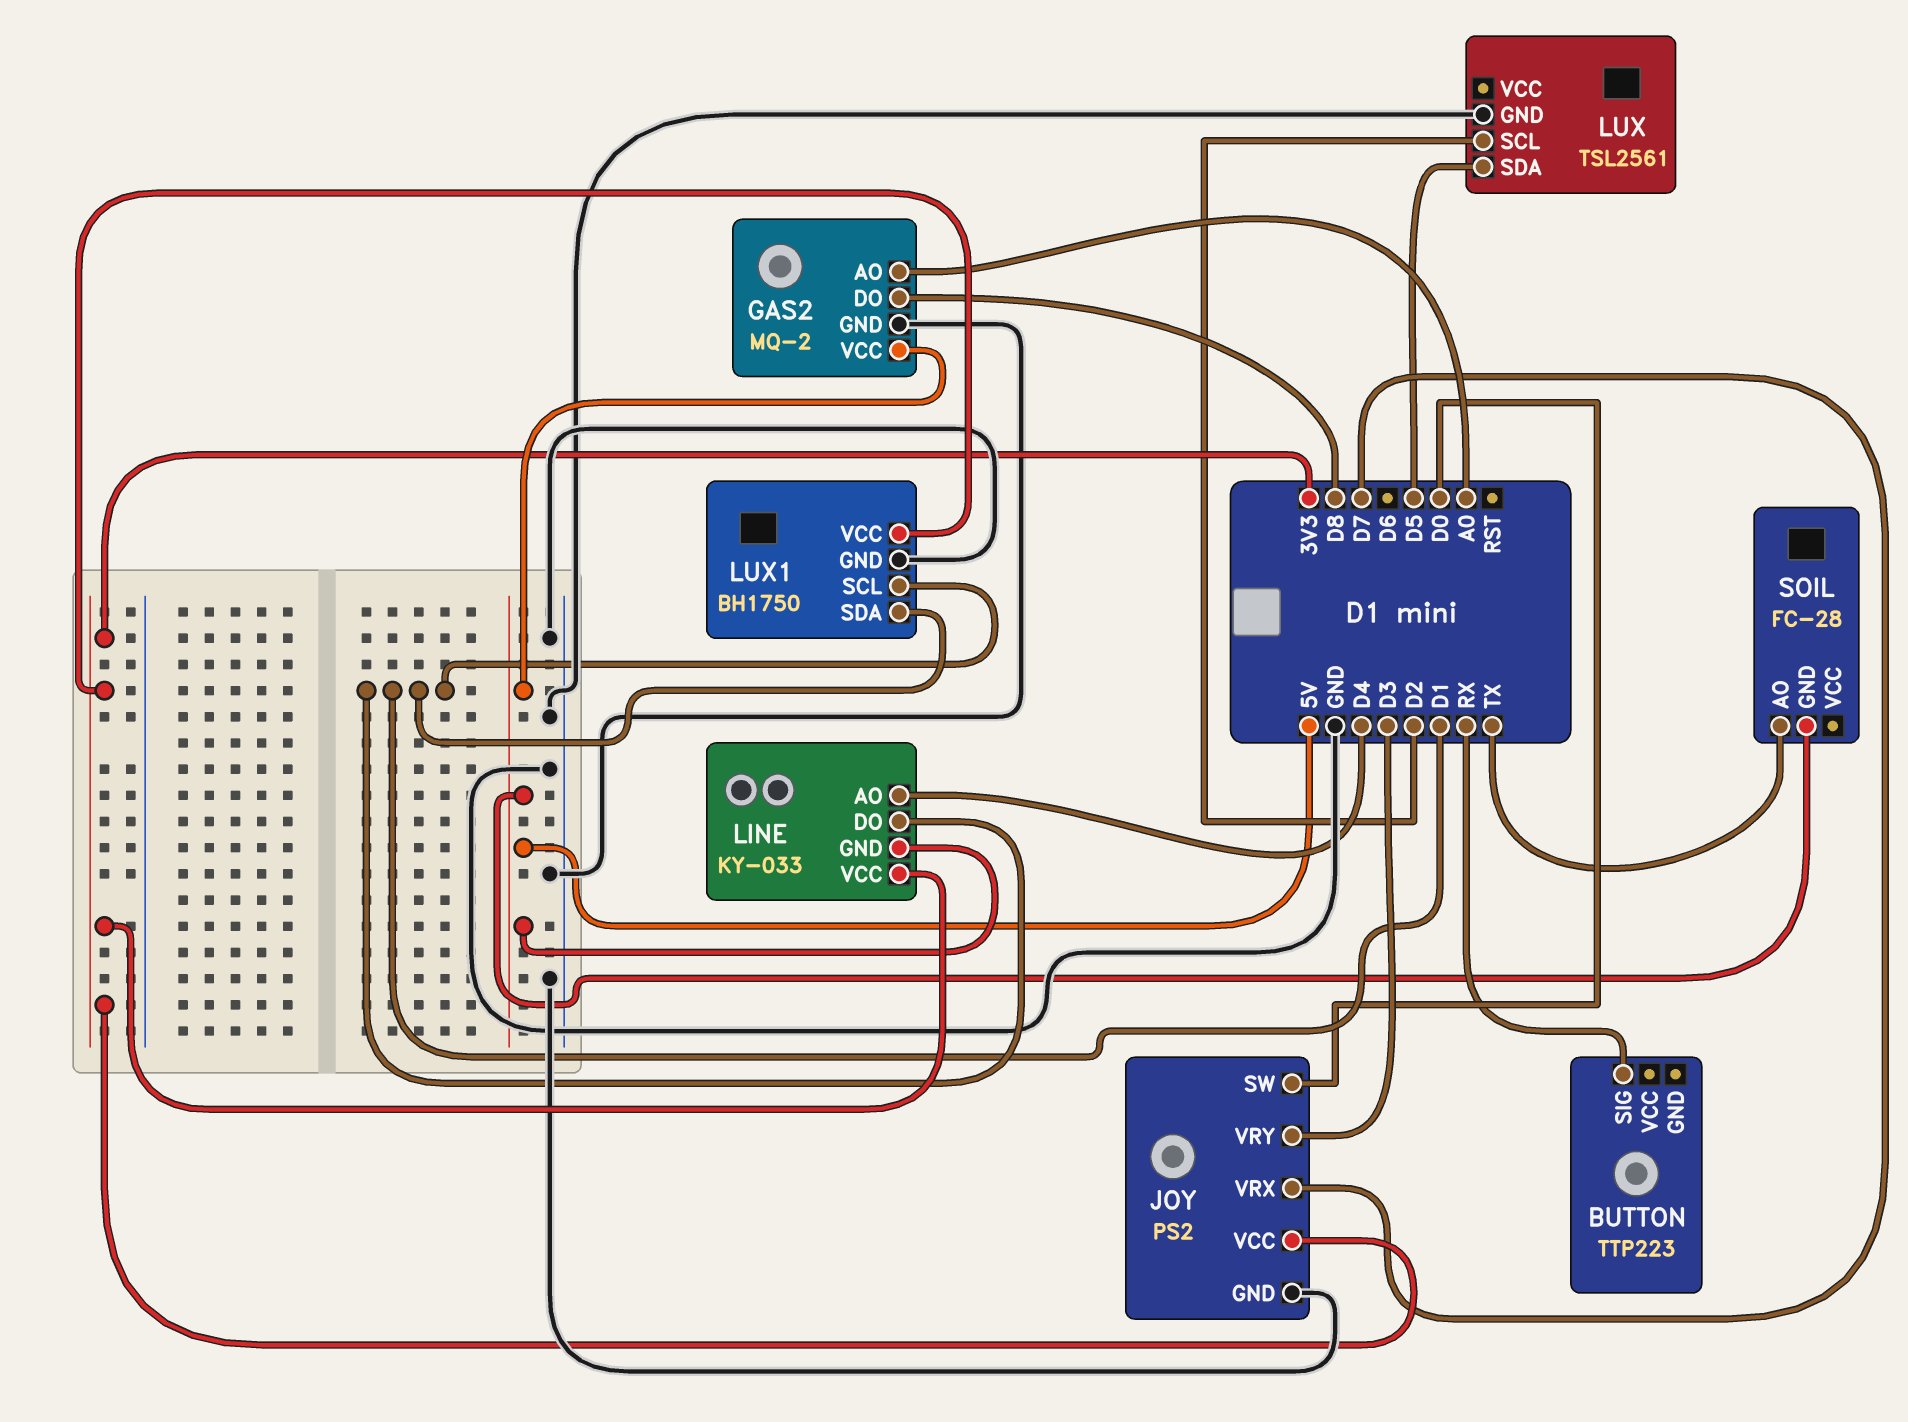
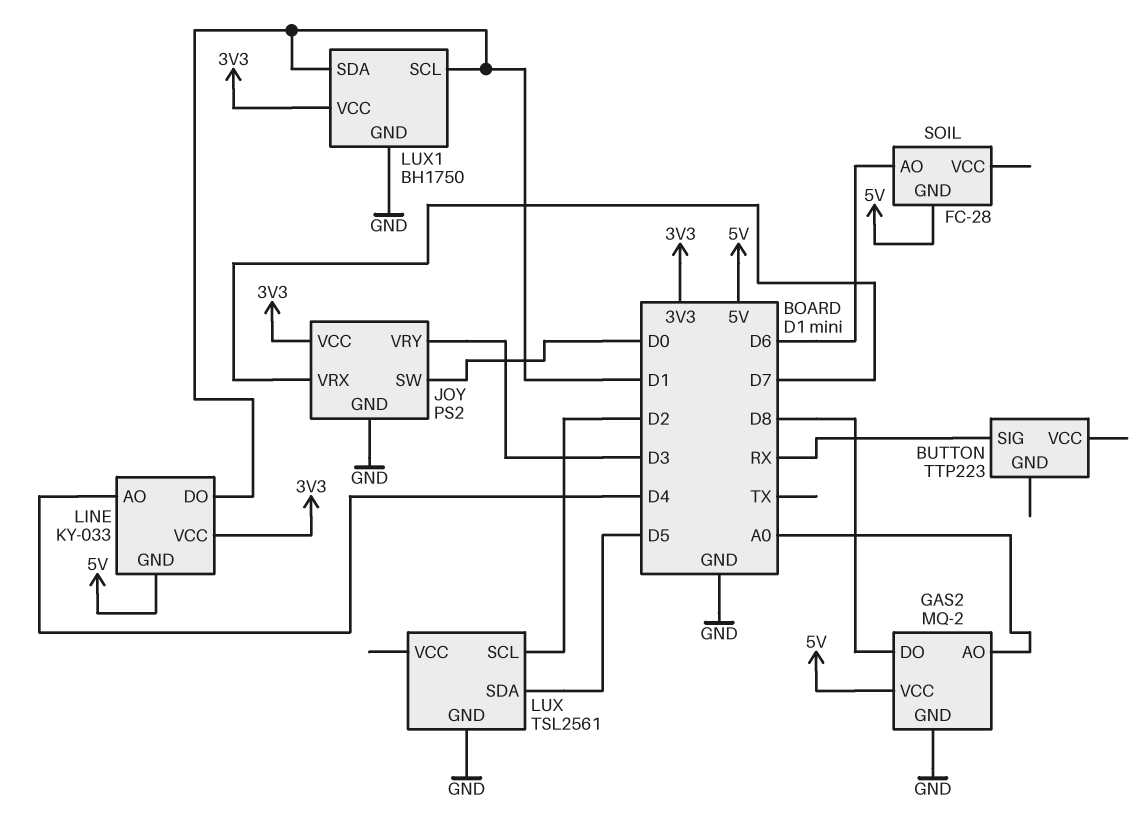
SOIL pin AO: TX -> D6

